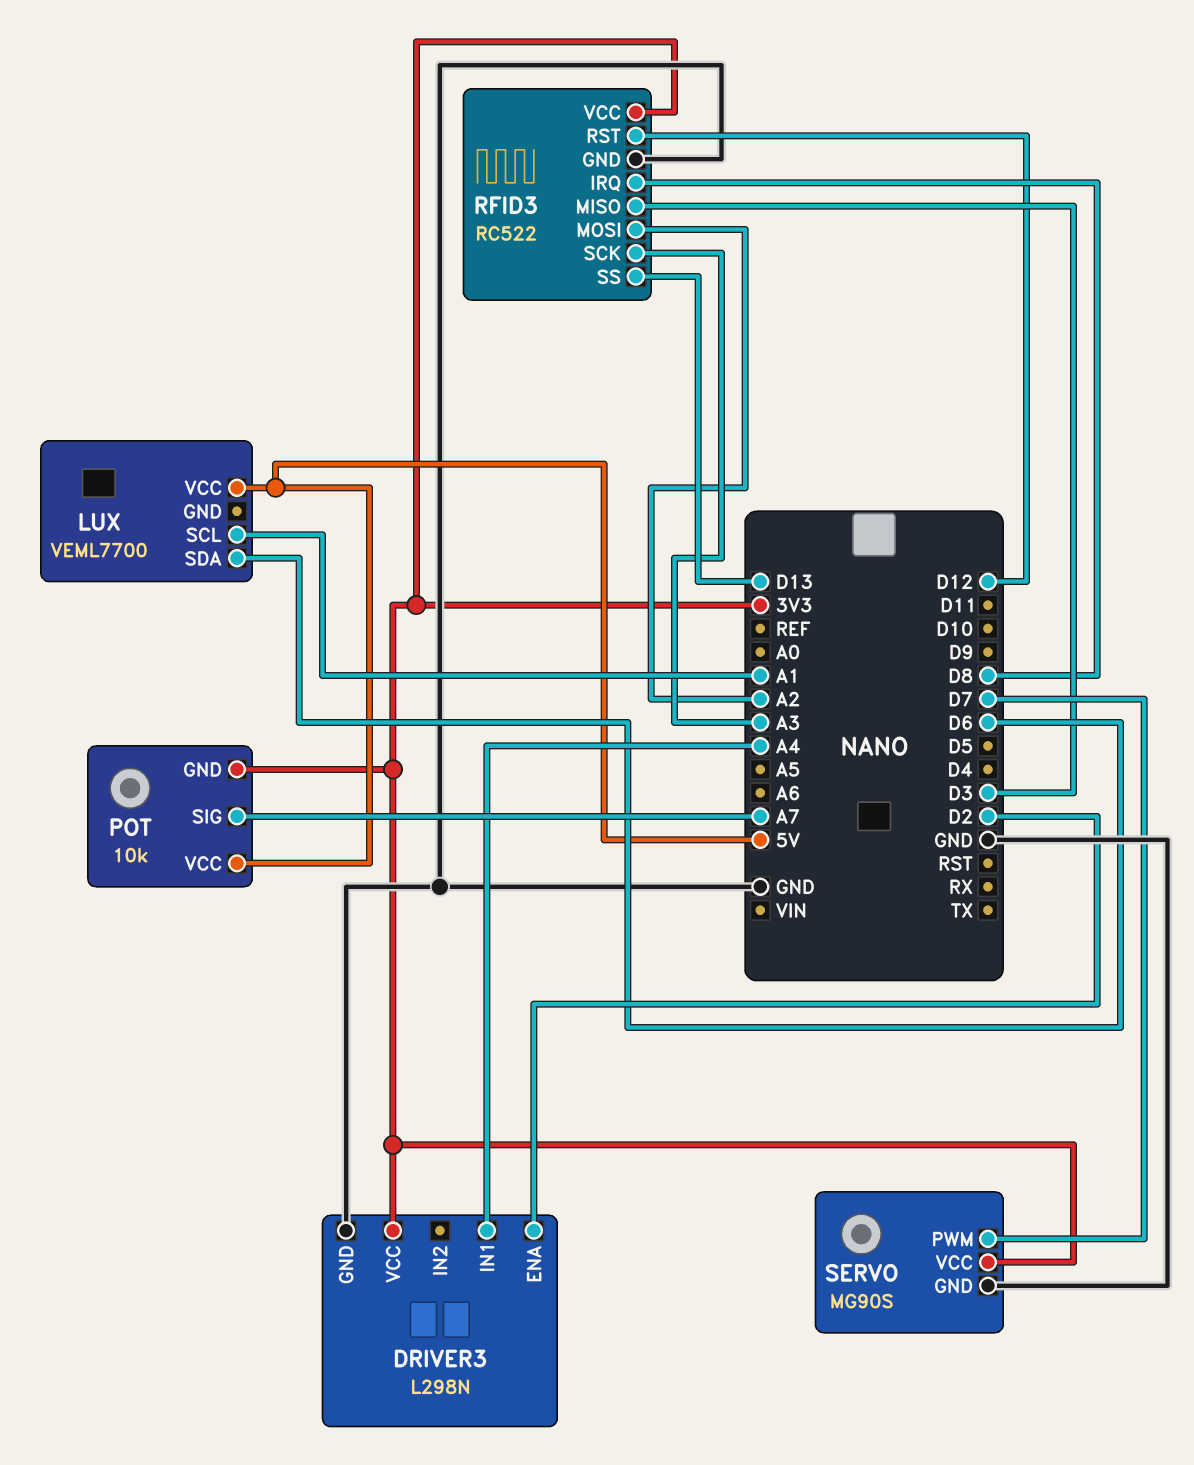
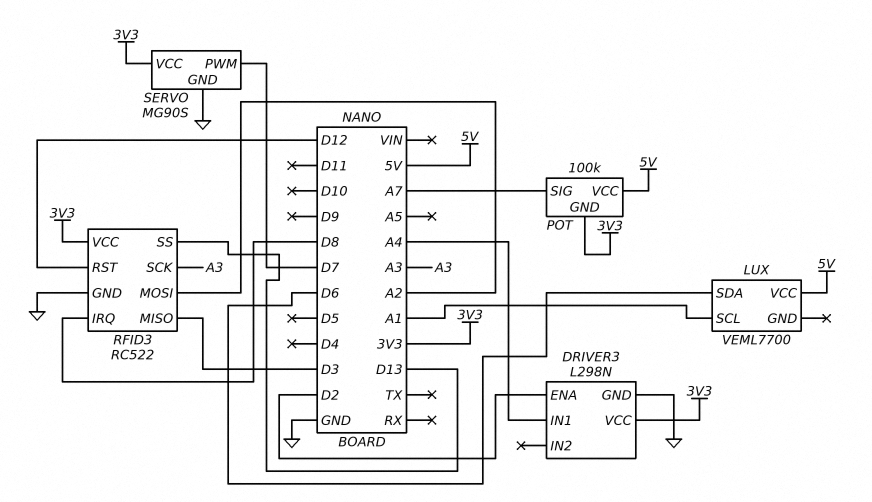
POT: 10k -> 100k

